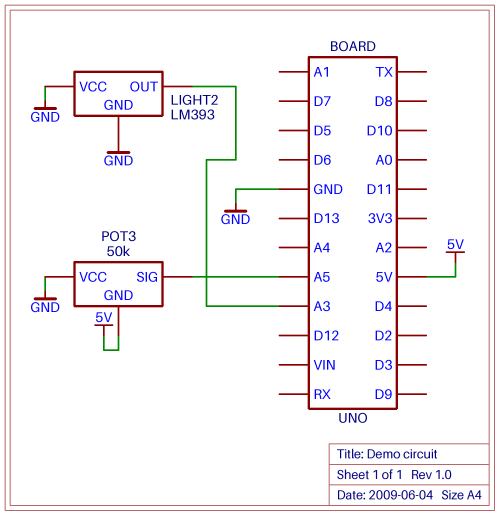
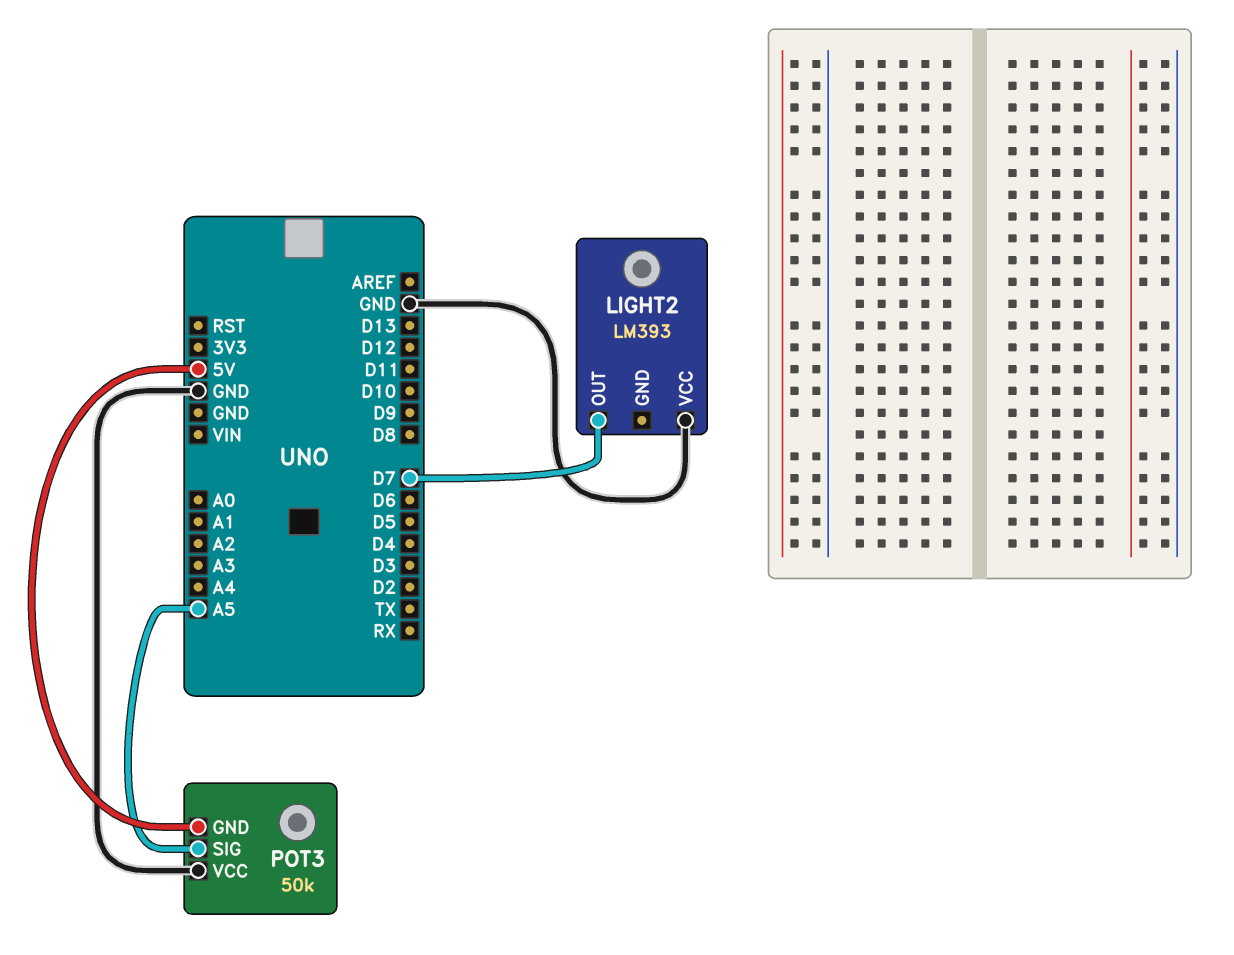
LIGHT2 pin GND: GND -> none
LIGHT2 pin OUT: A3 -> D7

